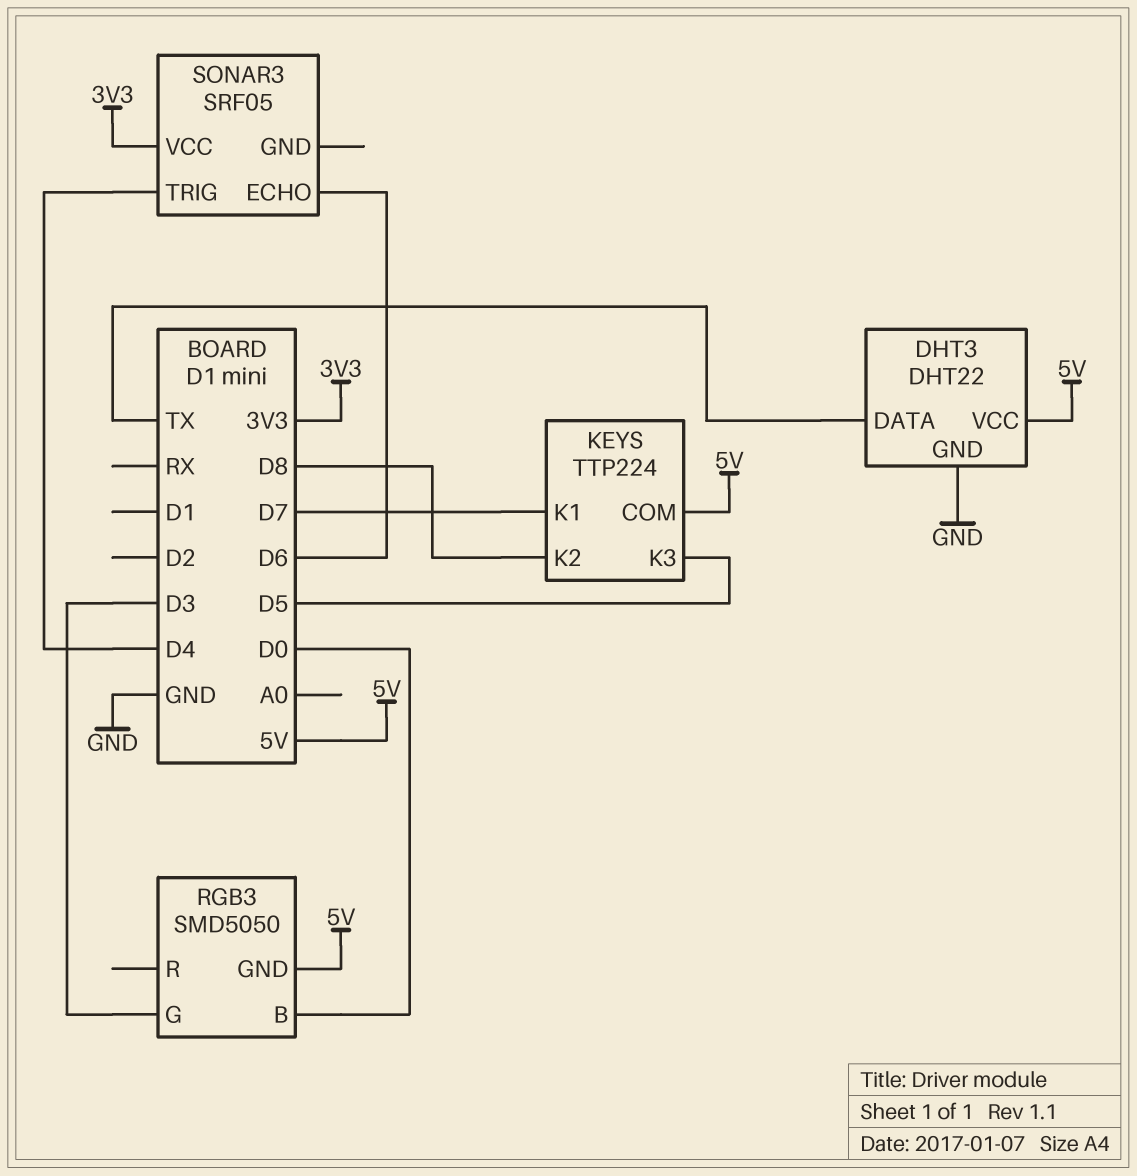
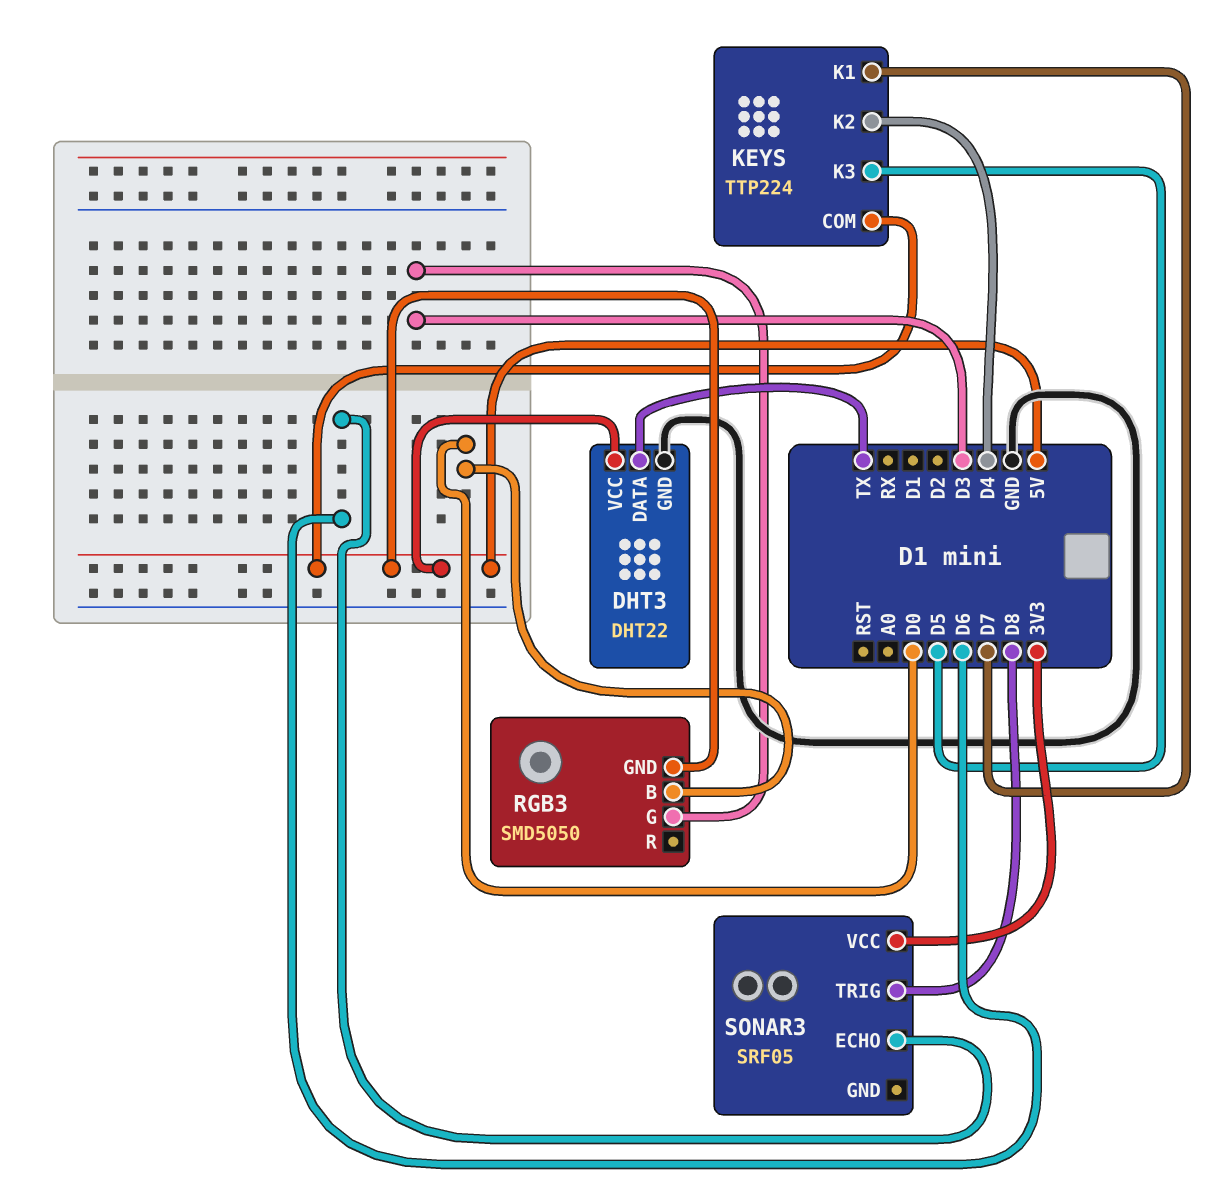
KEYS pin K2: D8 -> D4
SONAR3 pin TRIG: D4 -> D8

